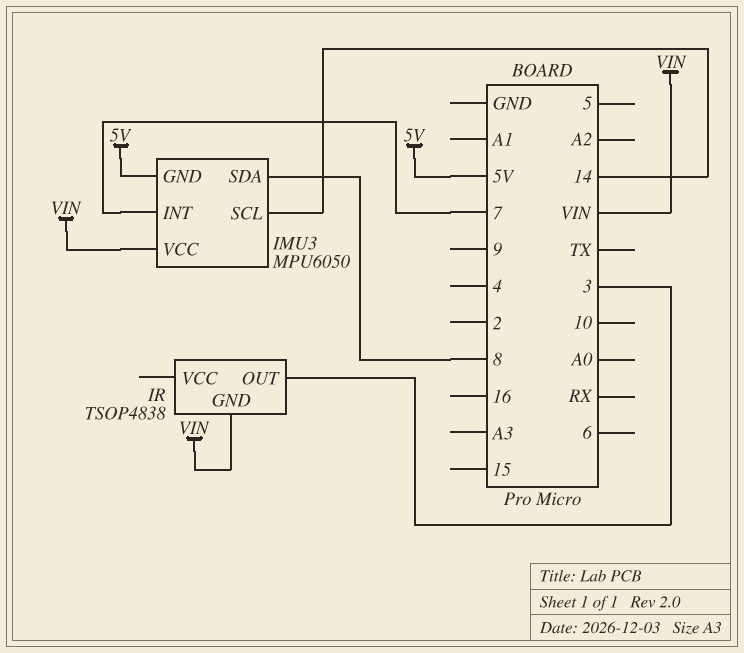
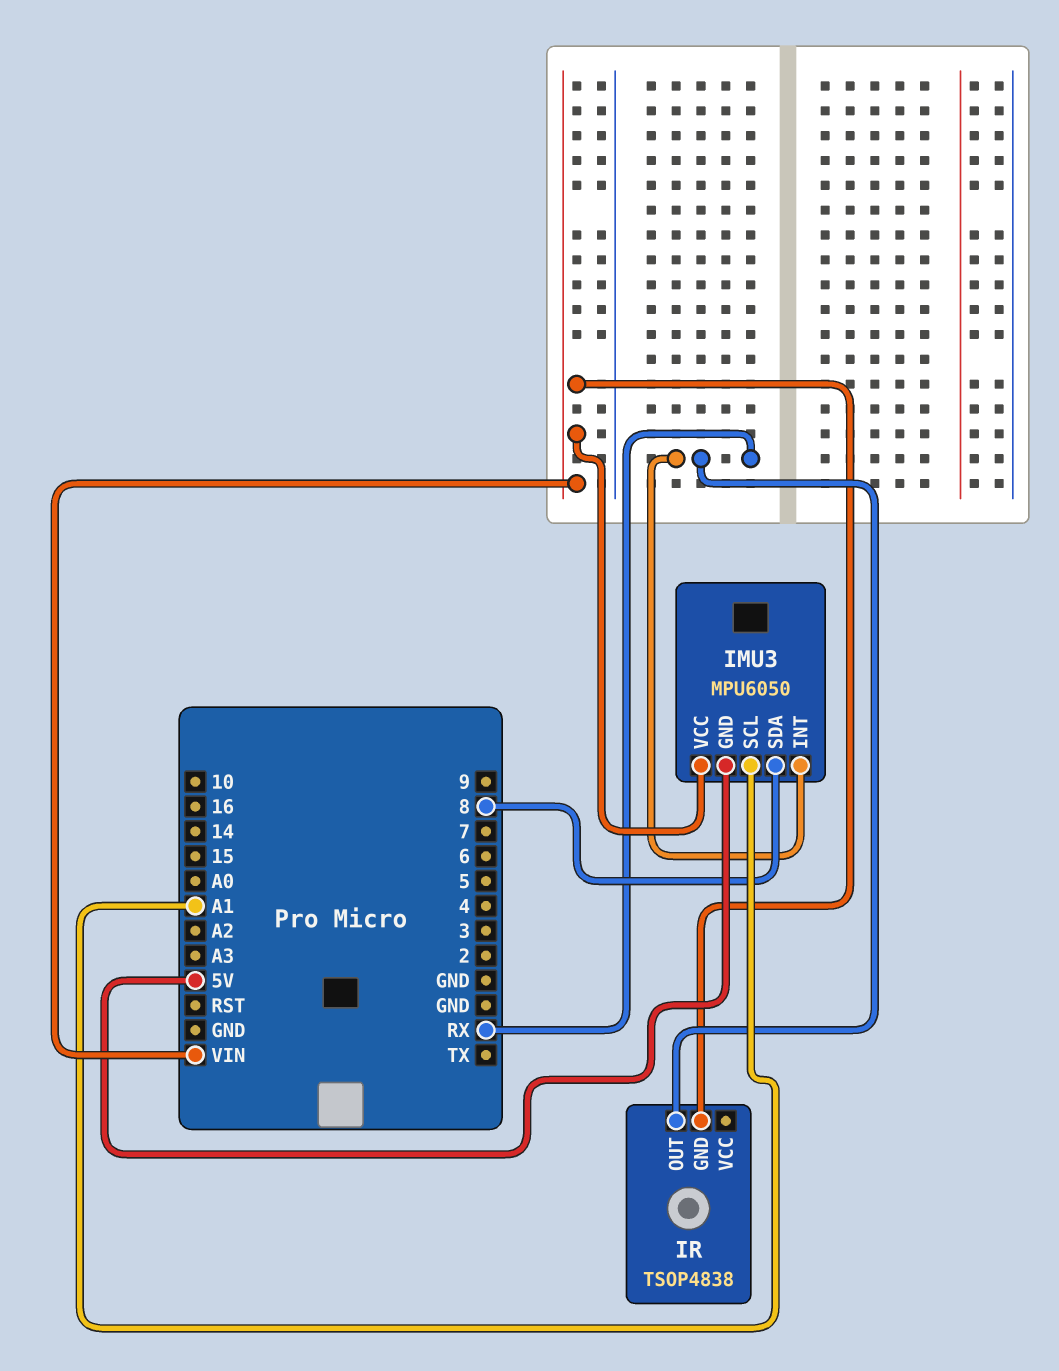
IMU3 pin INT: 7 -> RX
IMU3 pin SCL: 14 -> A1
IR pin OUT: 3 -> RX

